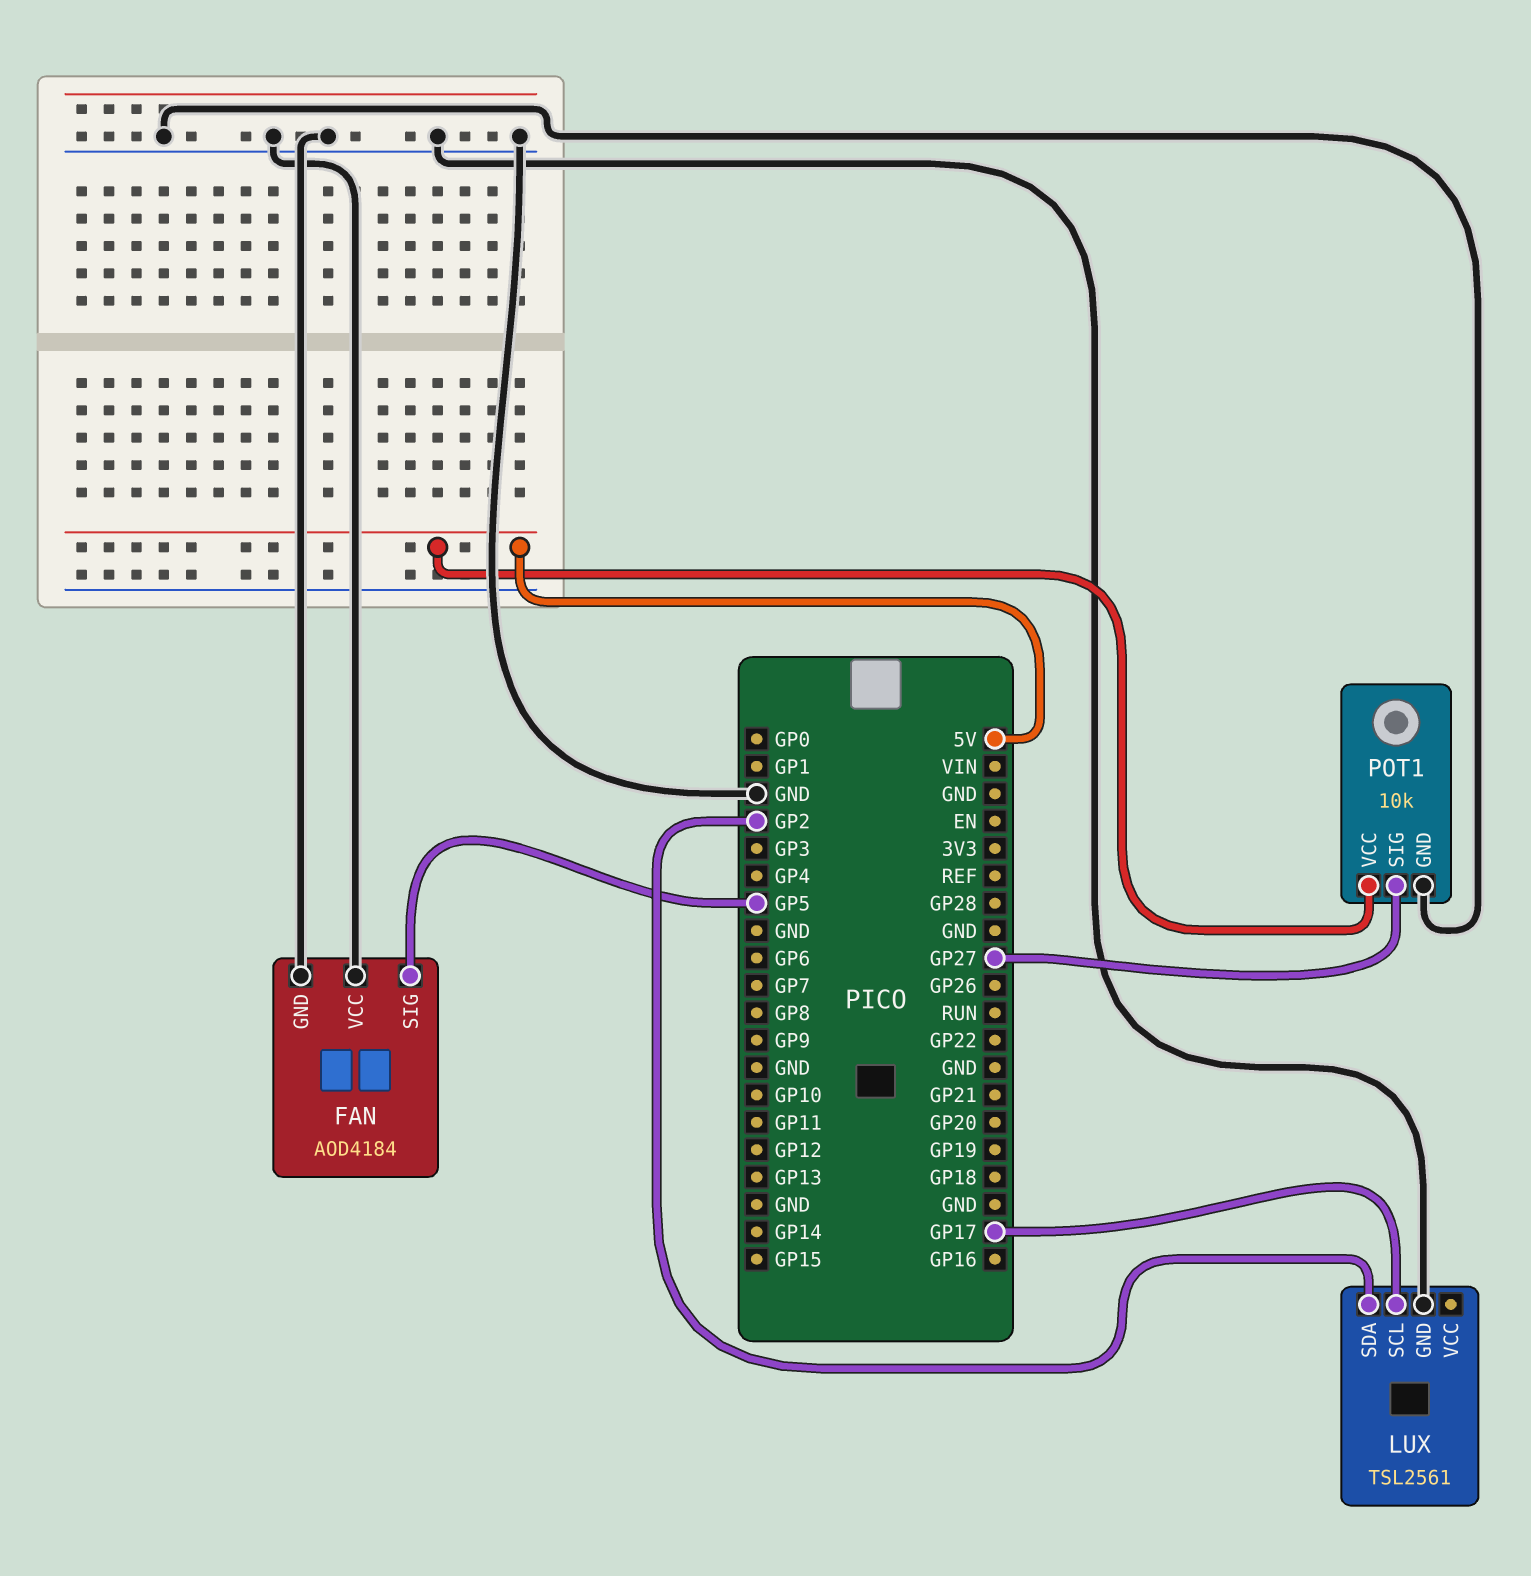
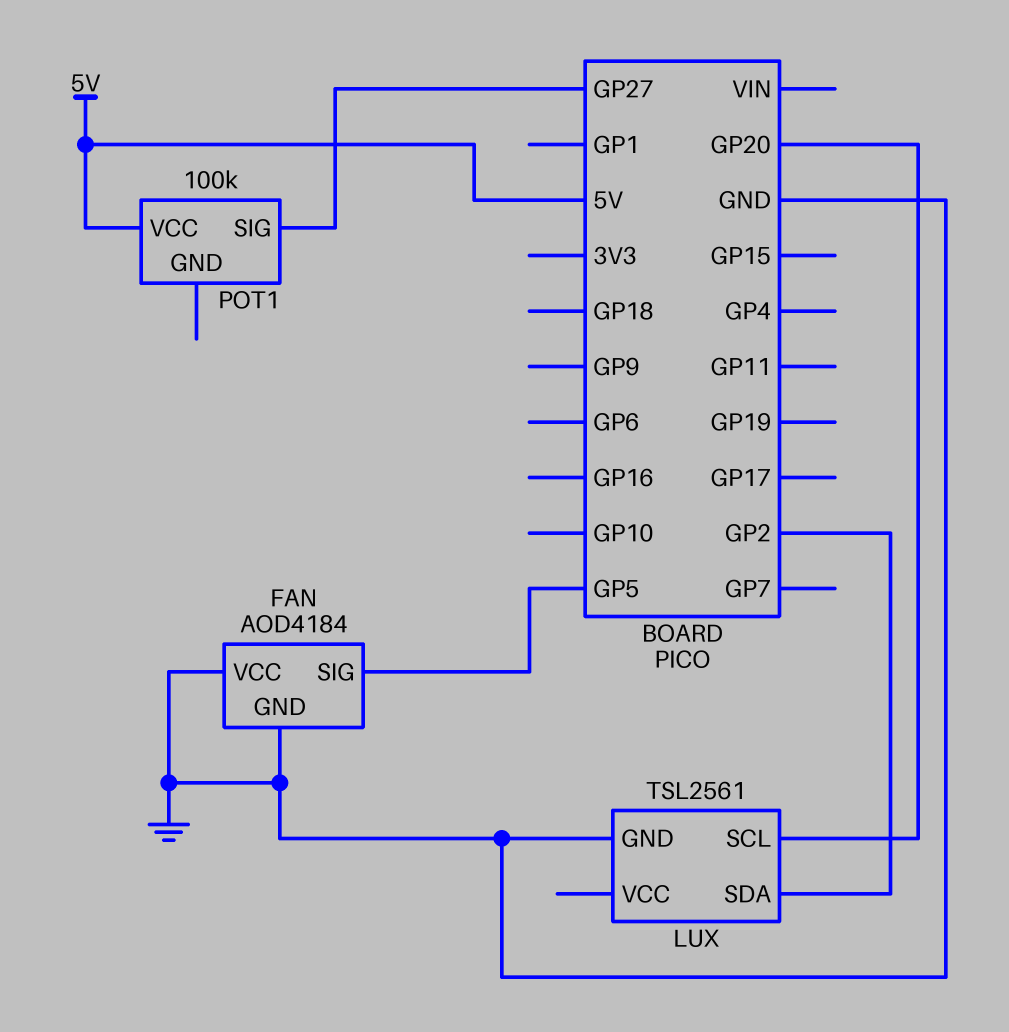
LUX pin SCL: GP17 -> GP20
POT1: 10k -> 100k
POT1 pin GND: GND -> none

